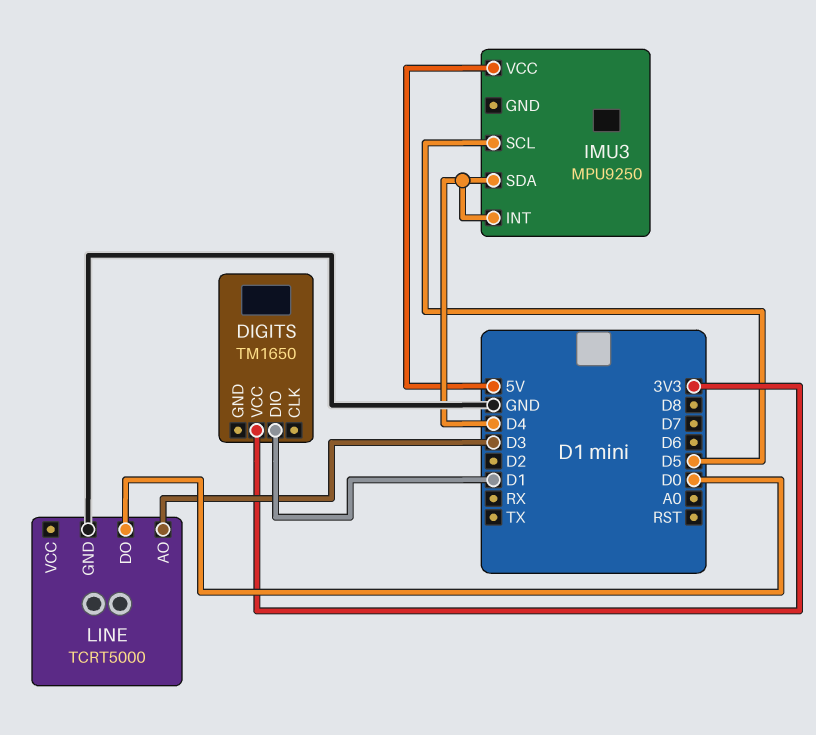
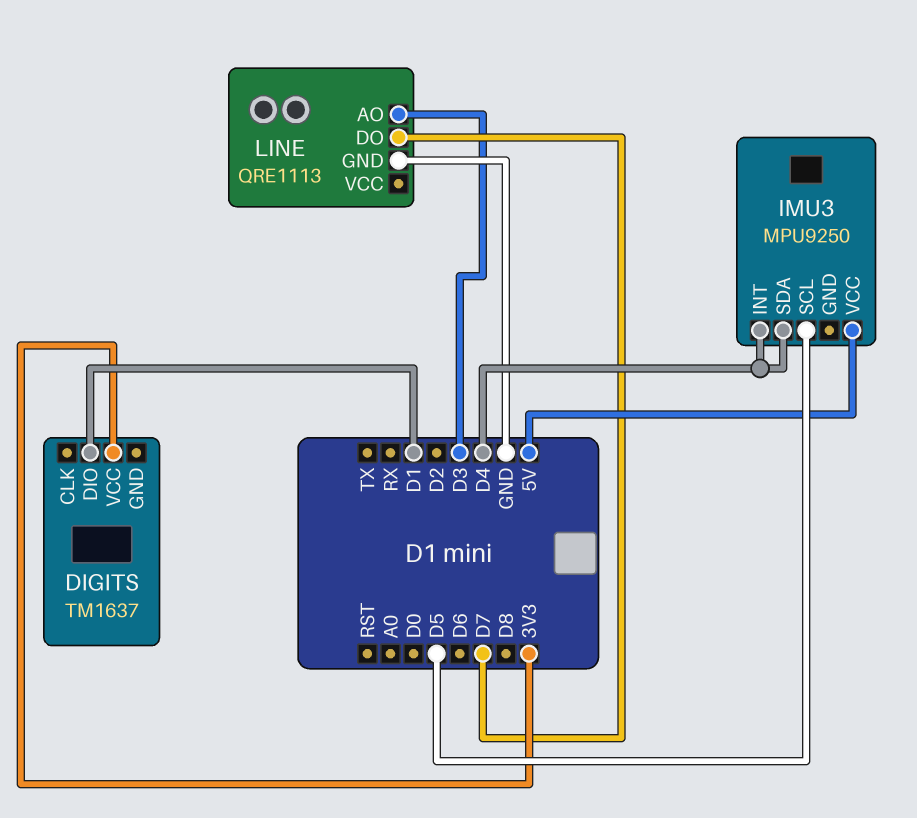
DIGITS: TM1650 -> TM1637
LINE: TCRT5000 -> QRE1113
LINE pin DO: D0 -> D7

